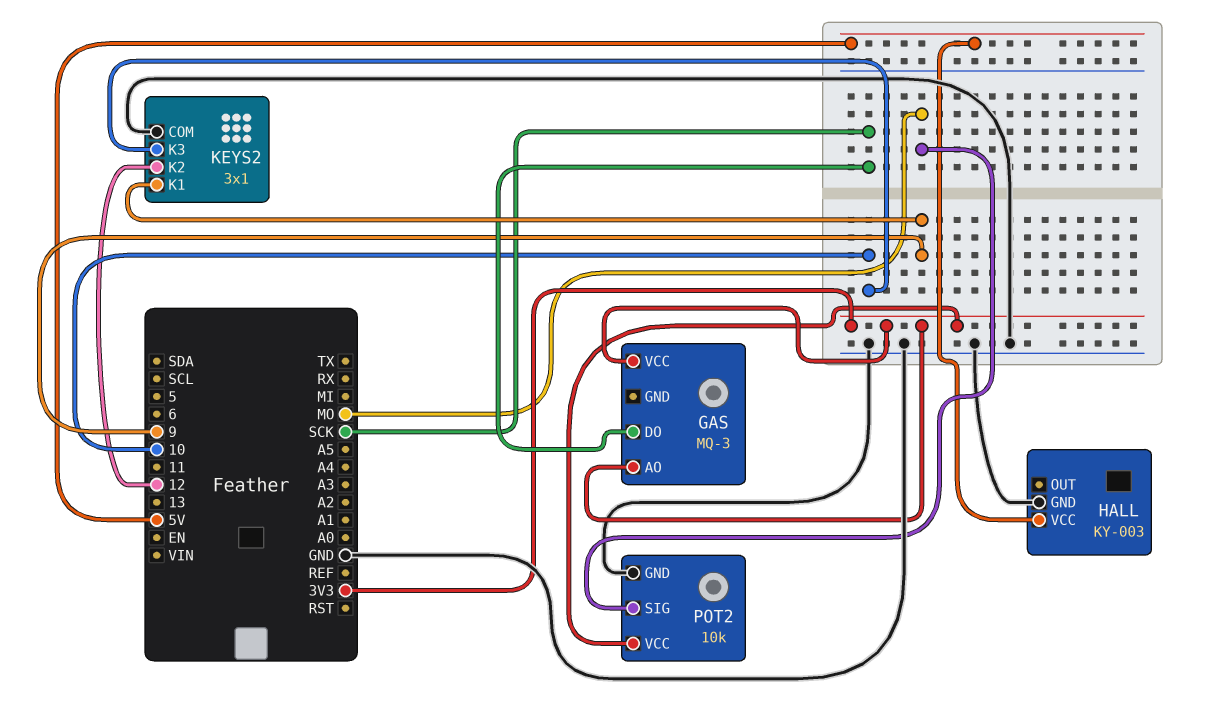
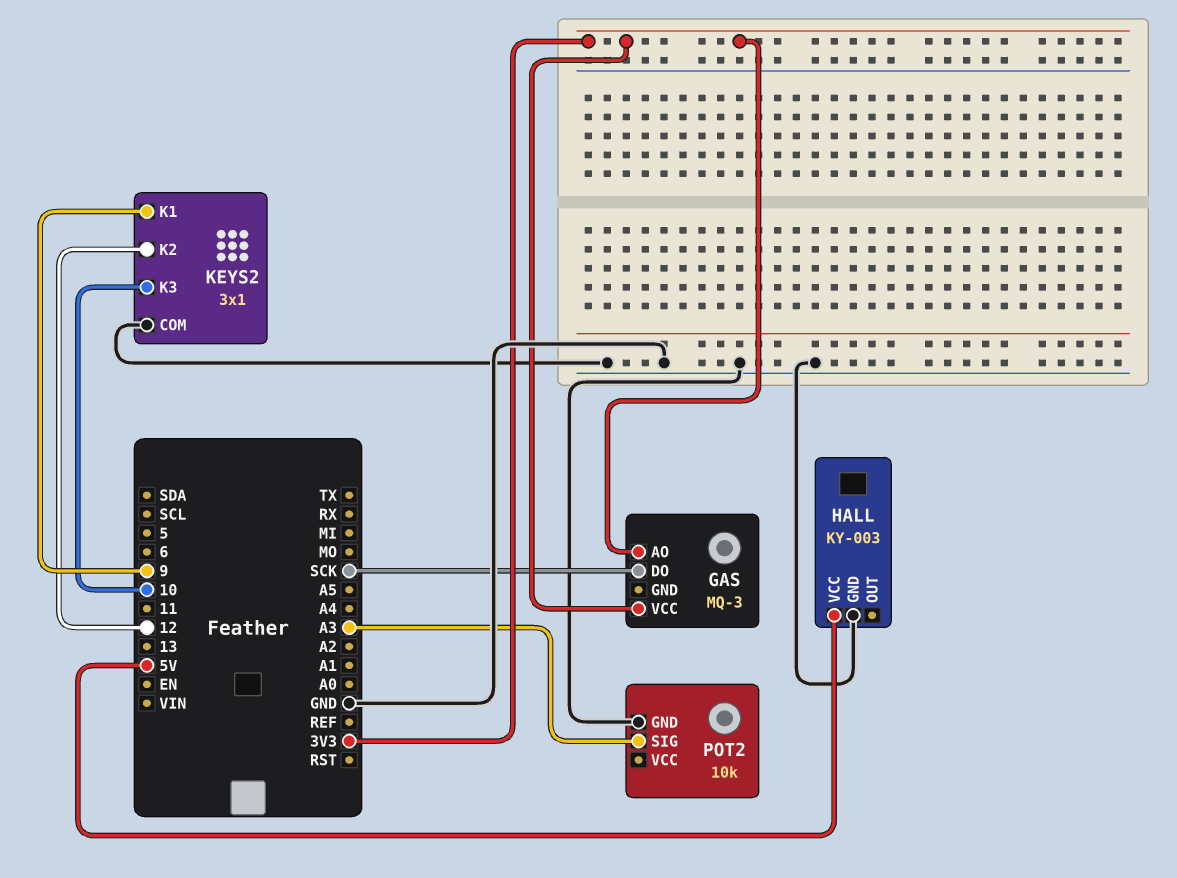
POT2 pin SIG: MO -> A3
POT2 pin VCC: 3V3 -> none

